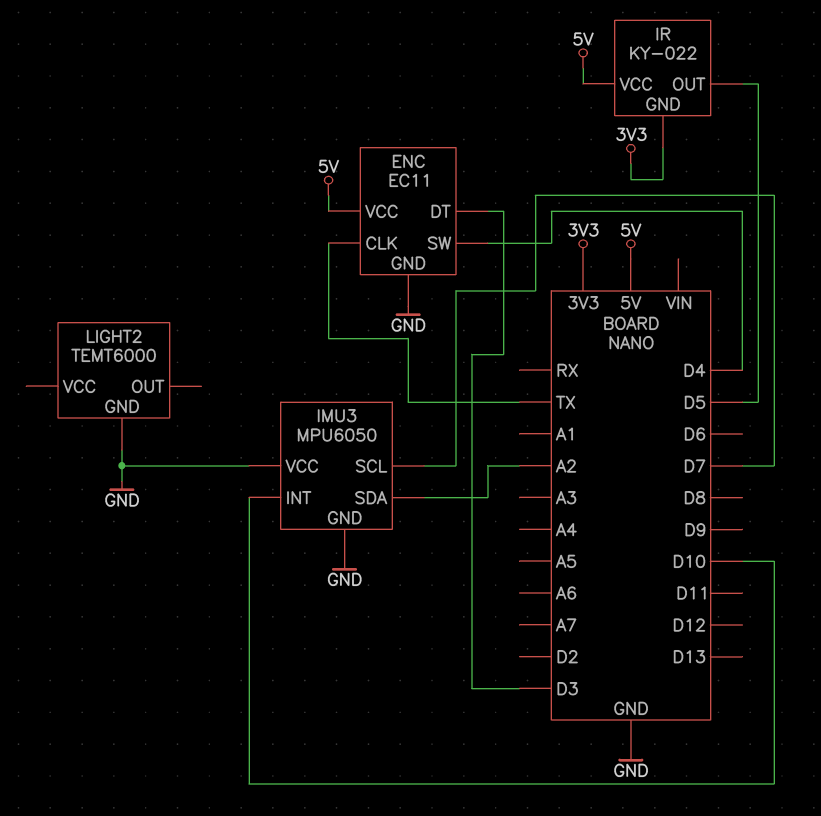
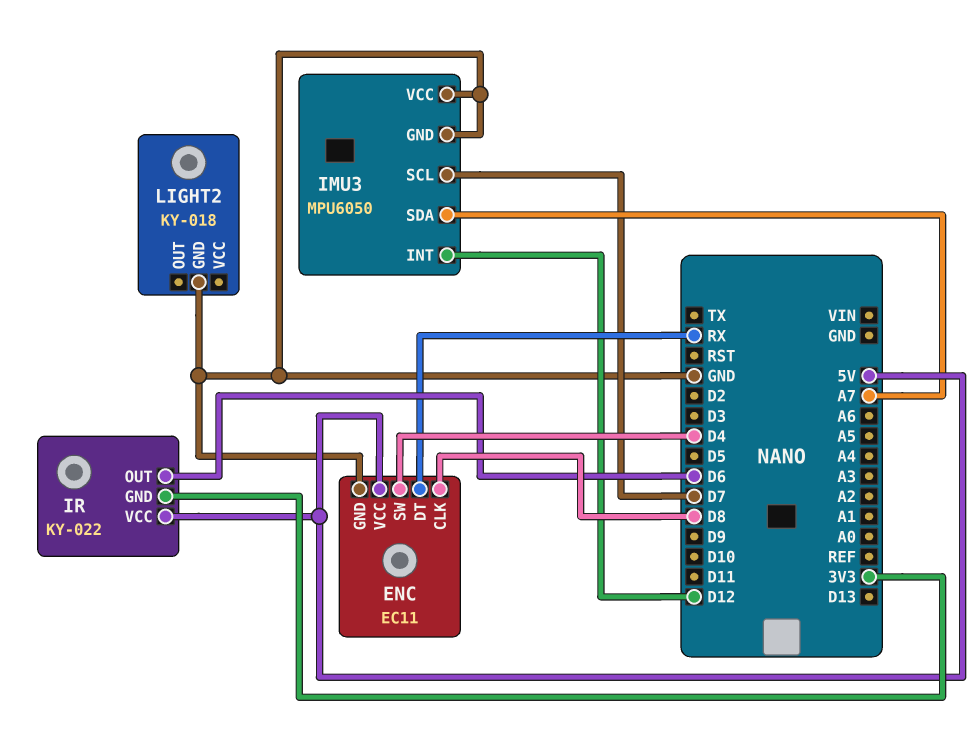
ENC pin CLK: TX -> D8
ENC pin DT: D3 -> RX
IMU3 pin INT: D10 -> D12
IMU3 pin SDA: A2 -> A7
IR pin OUT: D5 -> D6
LIGHT2: TEMT6000 -> KY-018

